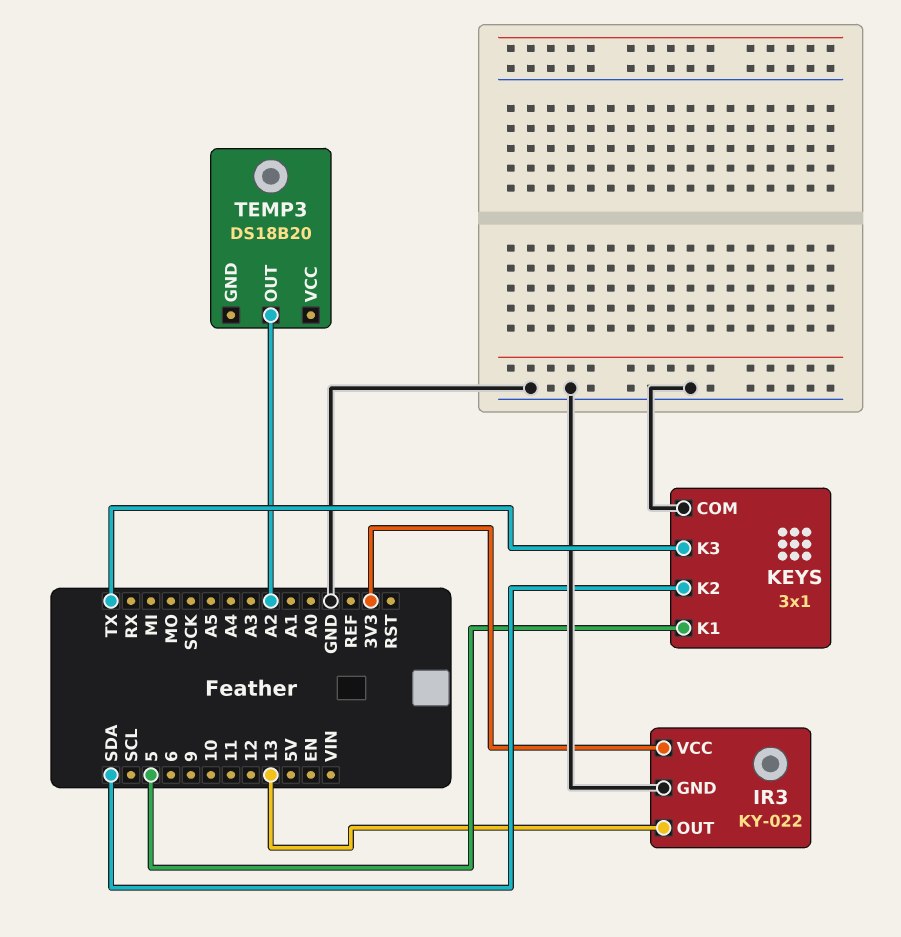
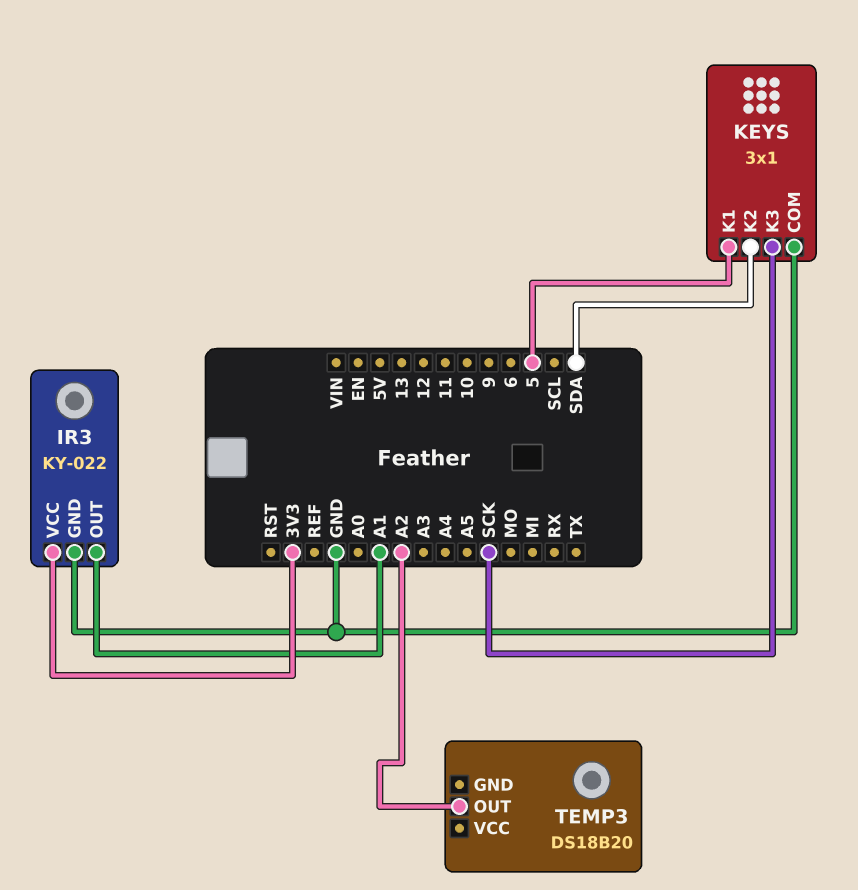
IR3 pin OUT: 13 -> A1
KEYS pin K3: TX -> SCK

